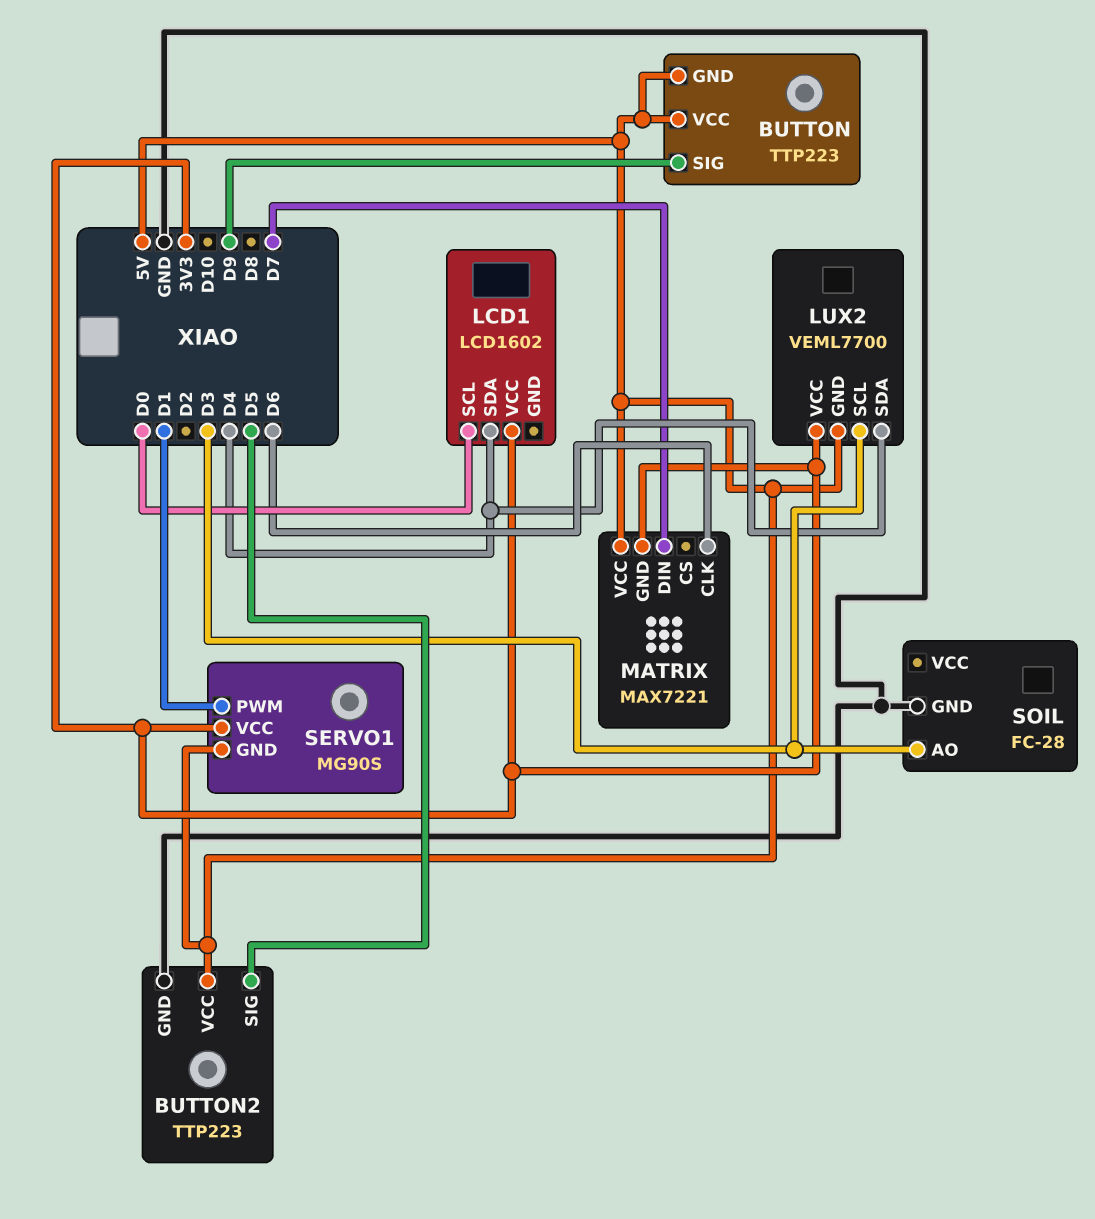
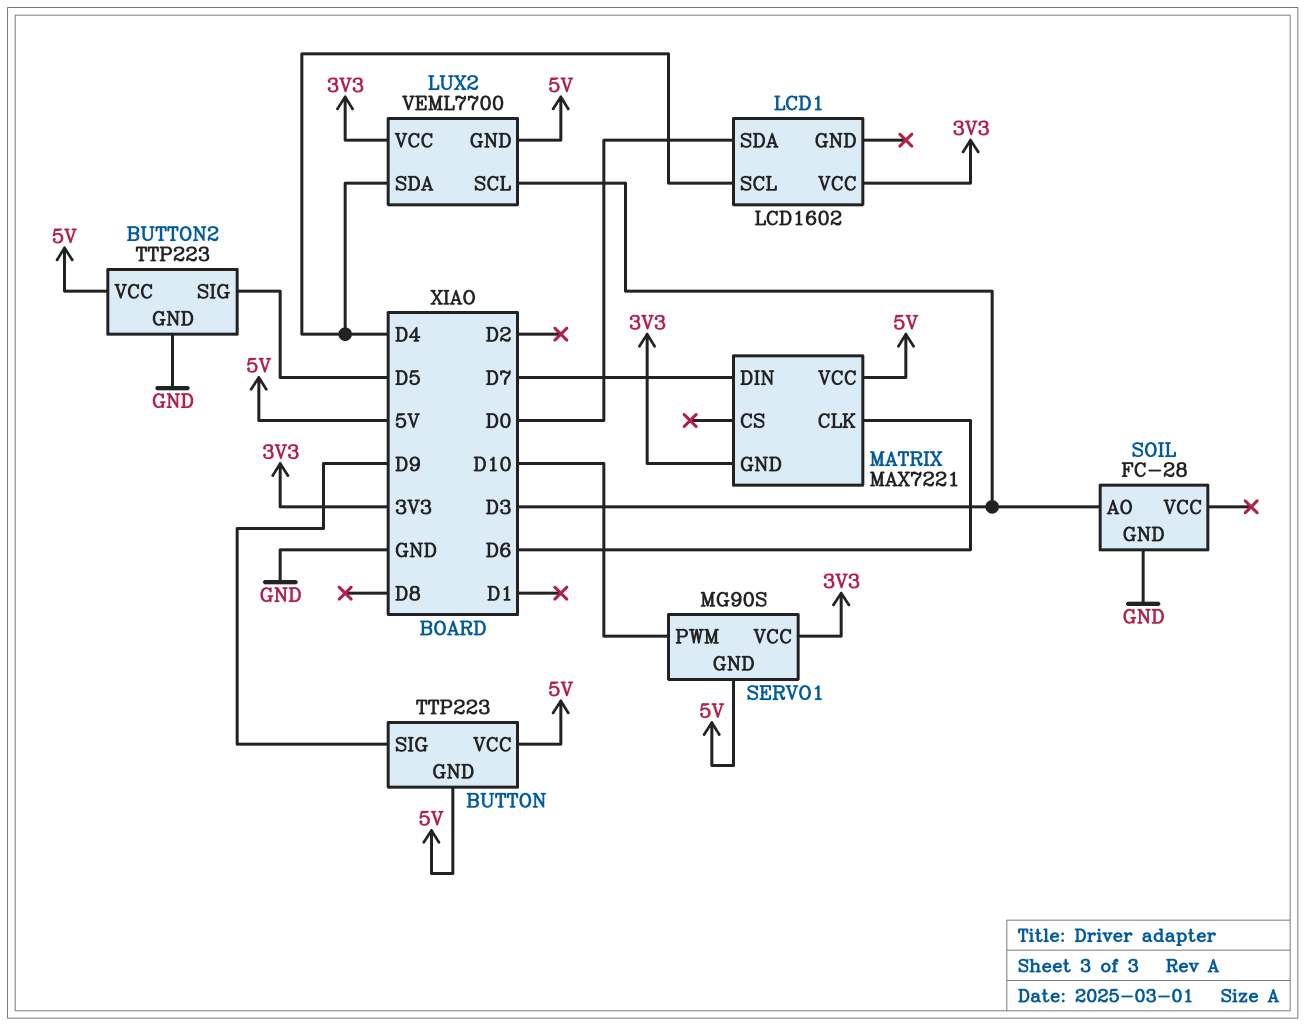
LCD1 pin SCL: D0 -> D4
LCD1 pin SDA: D4 -> D0
SERVO1 pin PWM: D1 -> D10

